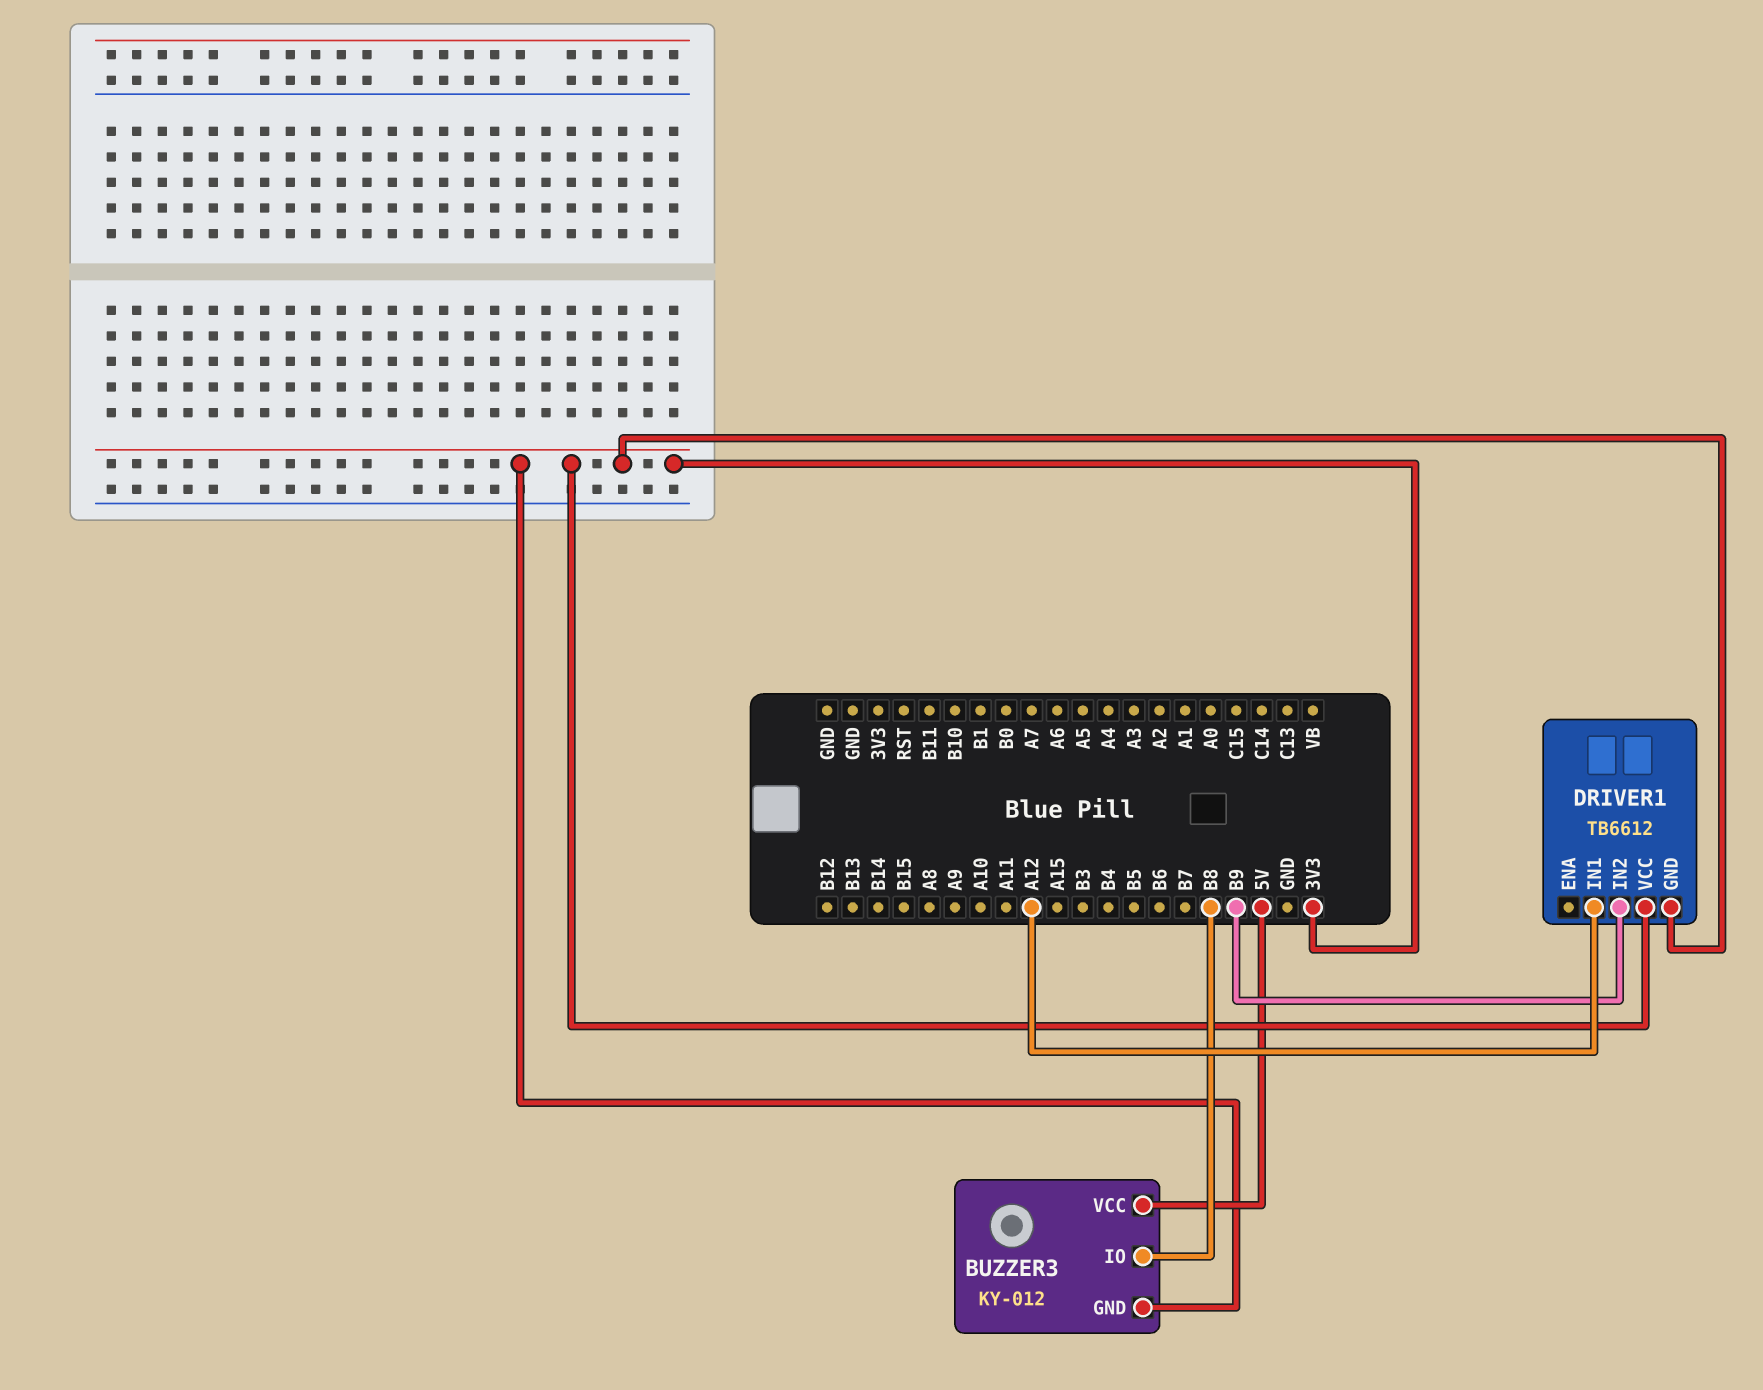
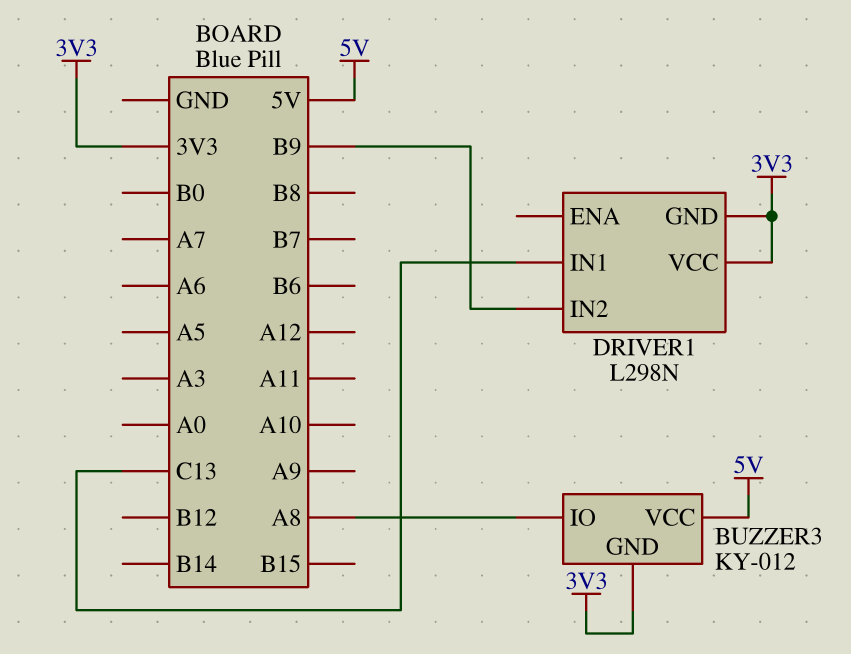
BUZZER3 pin IO: B8 -> A8
DRIVER1: TB6612 -> L298N
DRIVER1 pin IN1: A12 -> C13

